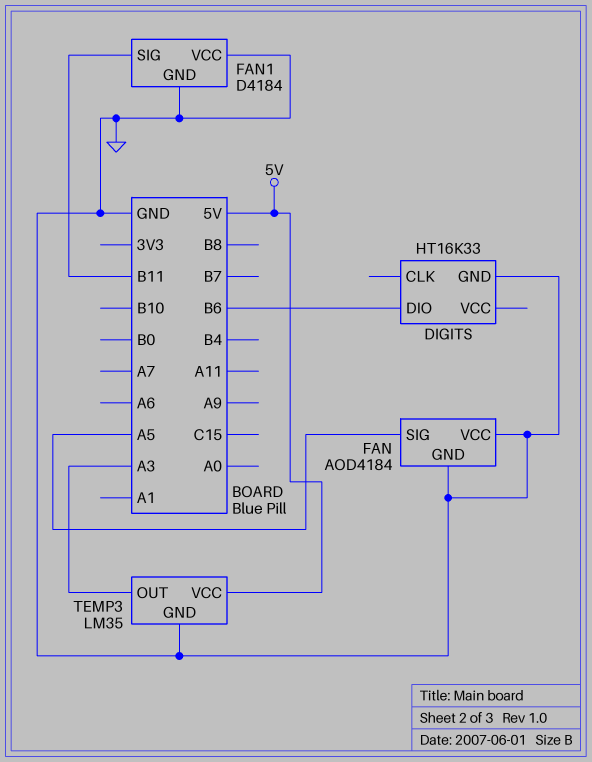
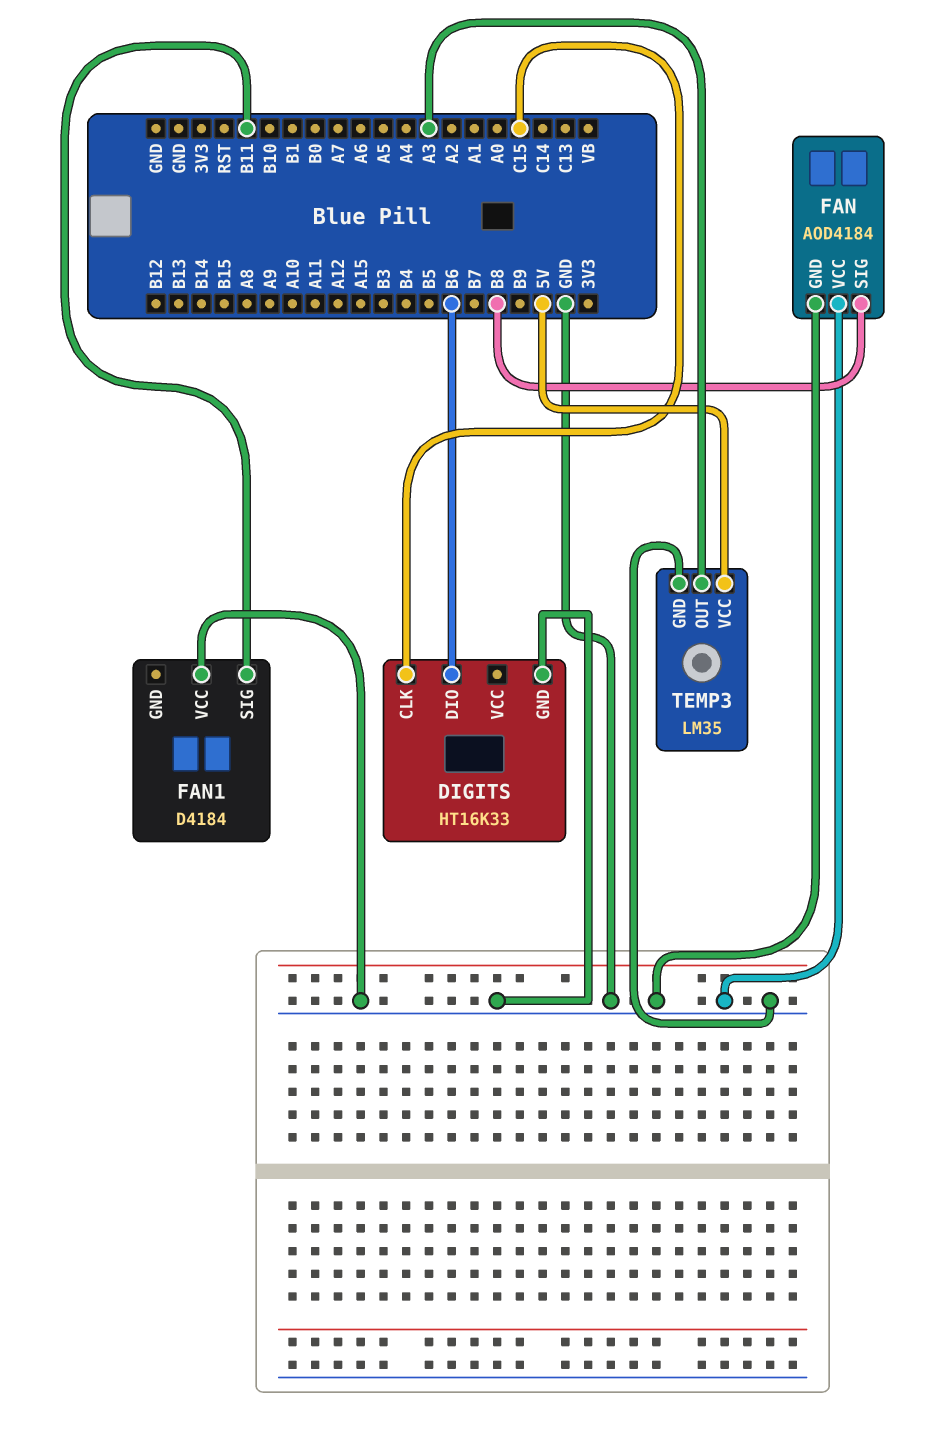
DIGITS pin CLK: none -> C15
FAN pin SIG: A5 -> B8
FAN1 pin GND: GND -> none

